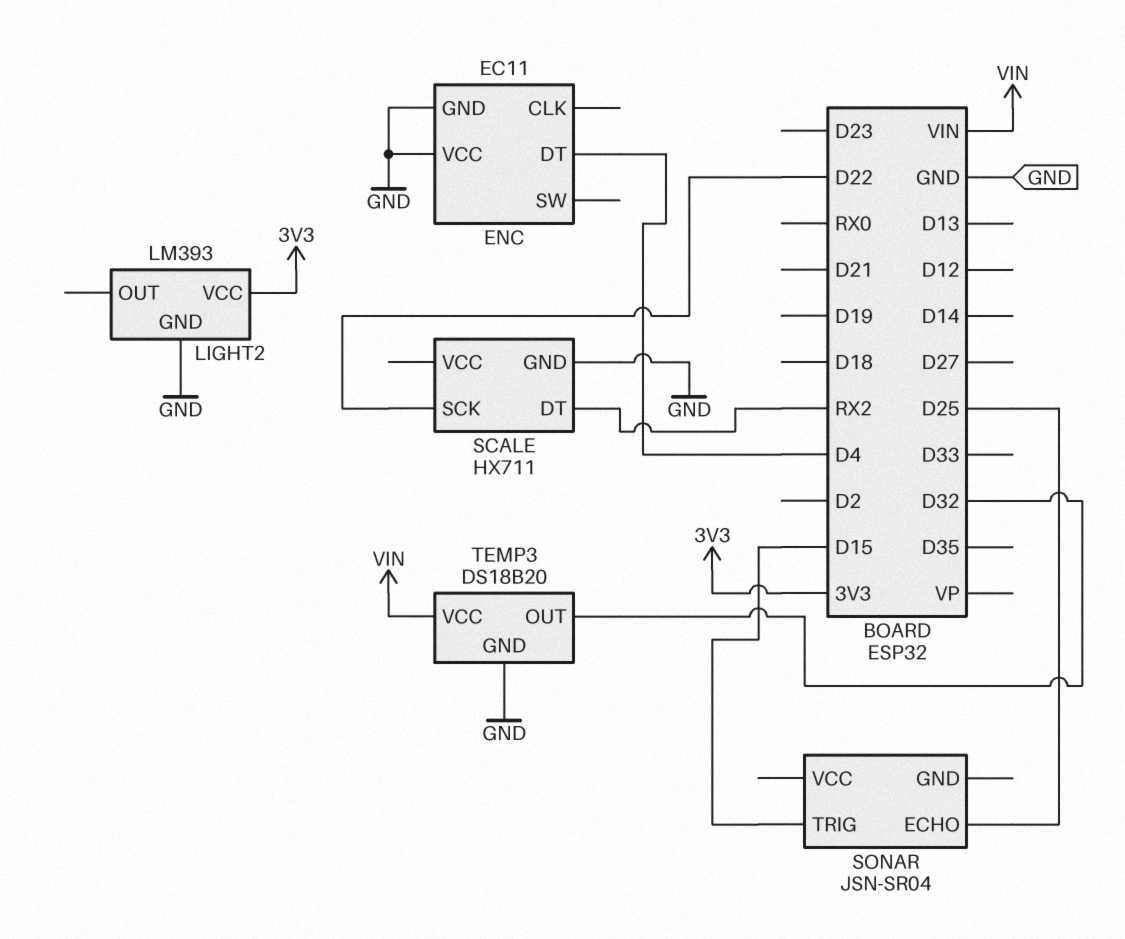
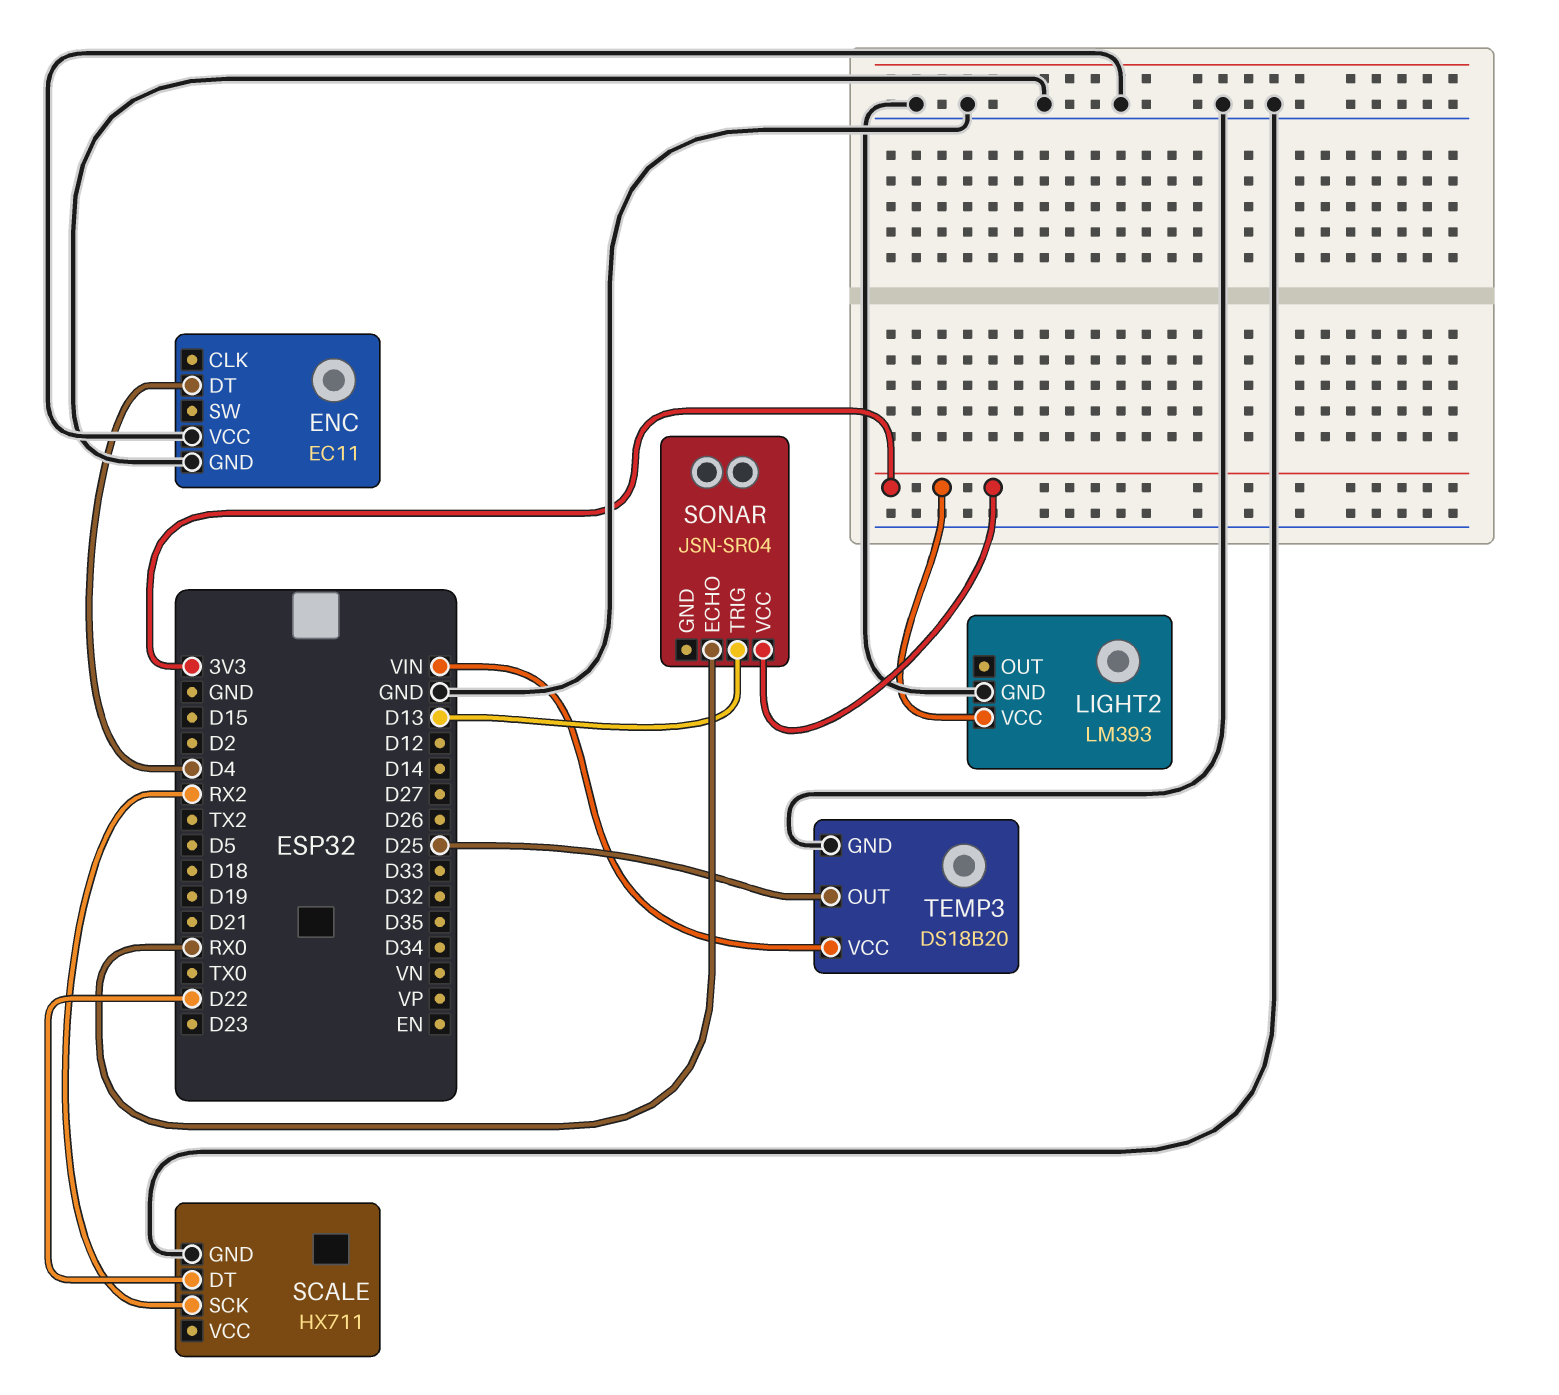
SCALE pin DT: RX2 -> D22
SCALE pin SCK: D22 -> RX2
SONAR pin ECHO: D25 -> RX0
SONAR pin TRIG: D15 -> D13
SONAR pin VCC: none -> 3V3
TEMP3 pin OUT: D32 -> D25

